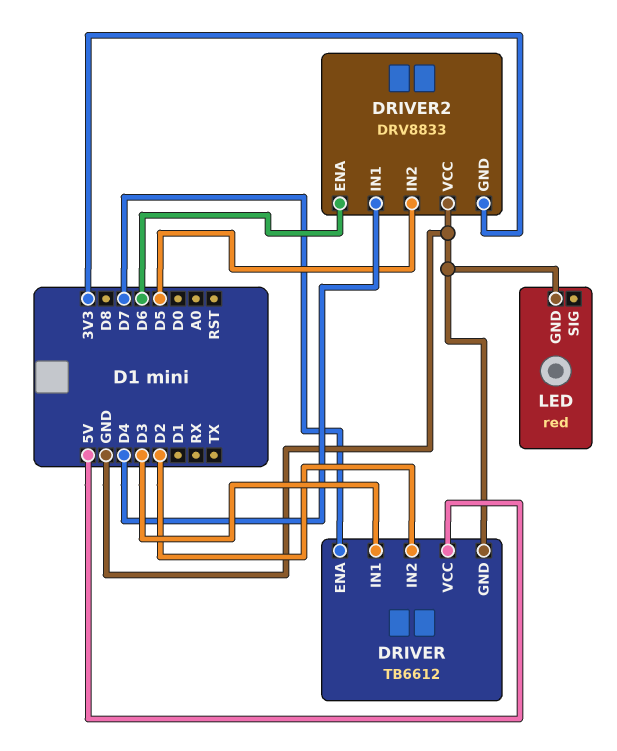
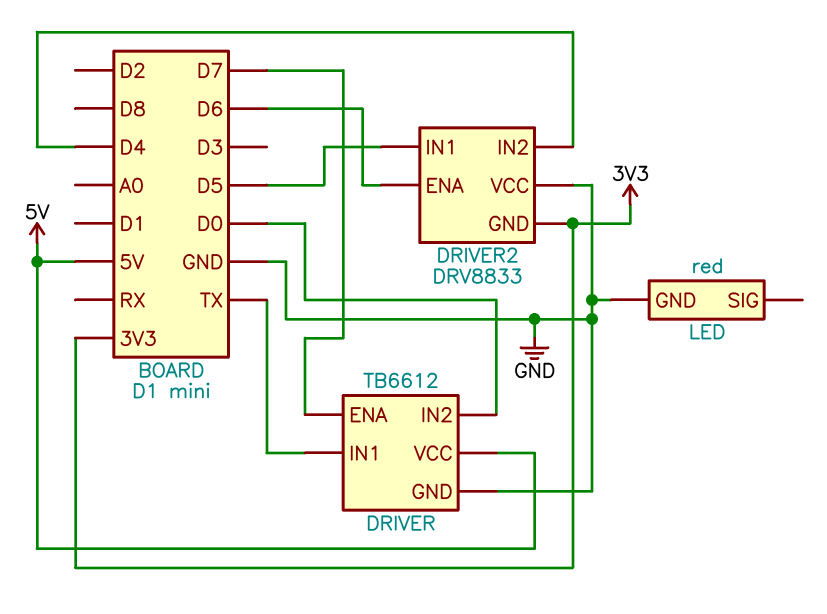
DRIVER pin IN1: D3 -> TX
DRIVER pin IN2: D2 -> D0
DRIVER2 pin IN1: D4 -> D5
DRIVER2 pin IN2: D5 -> D4

